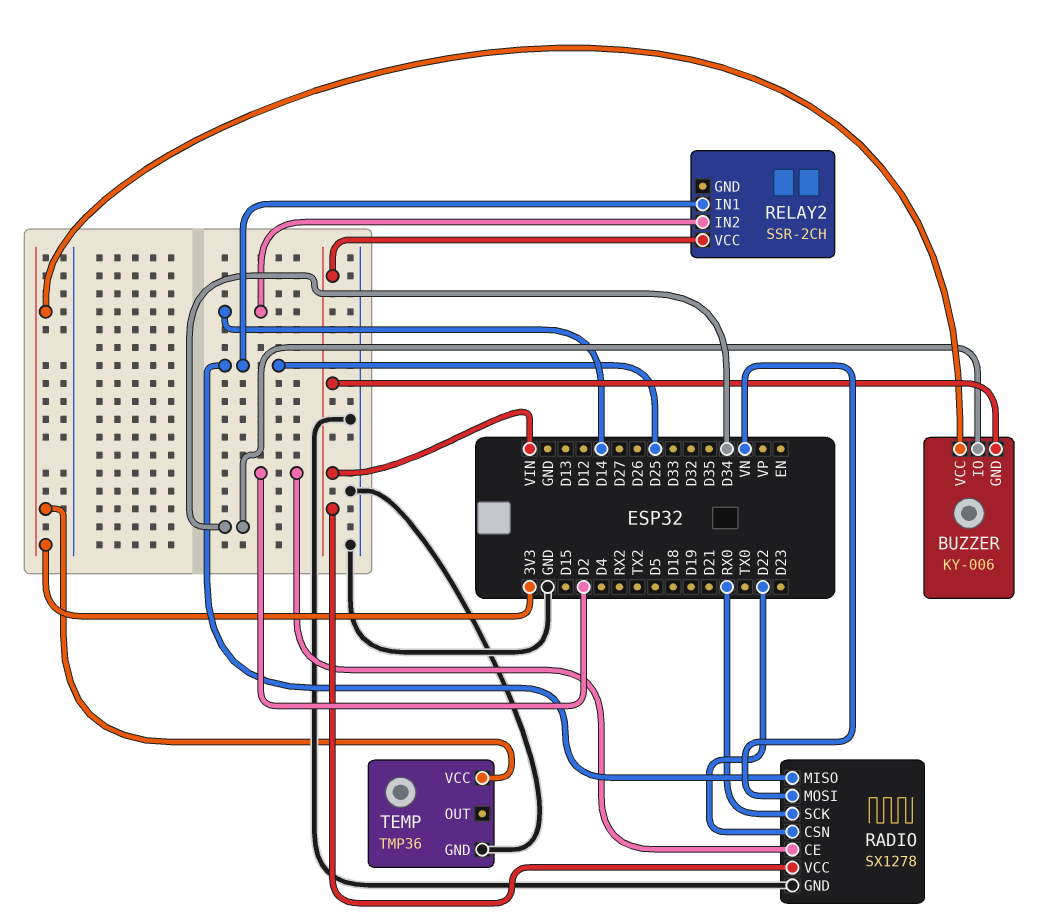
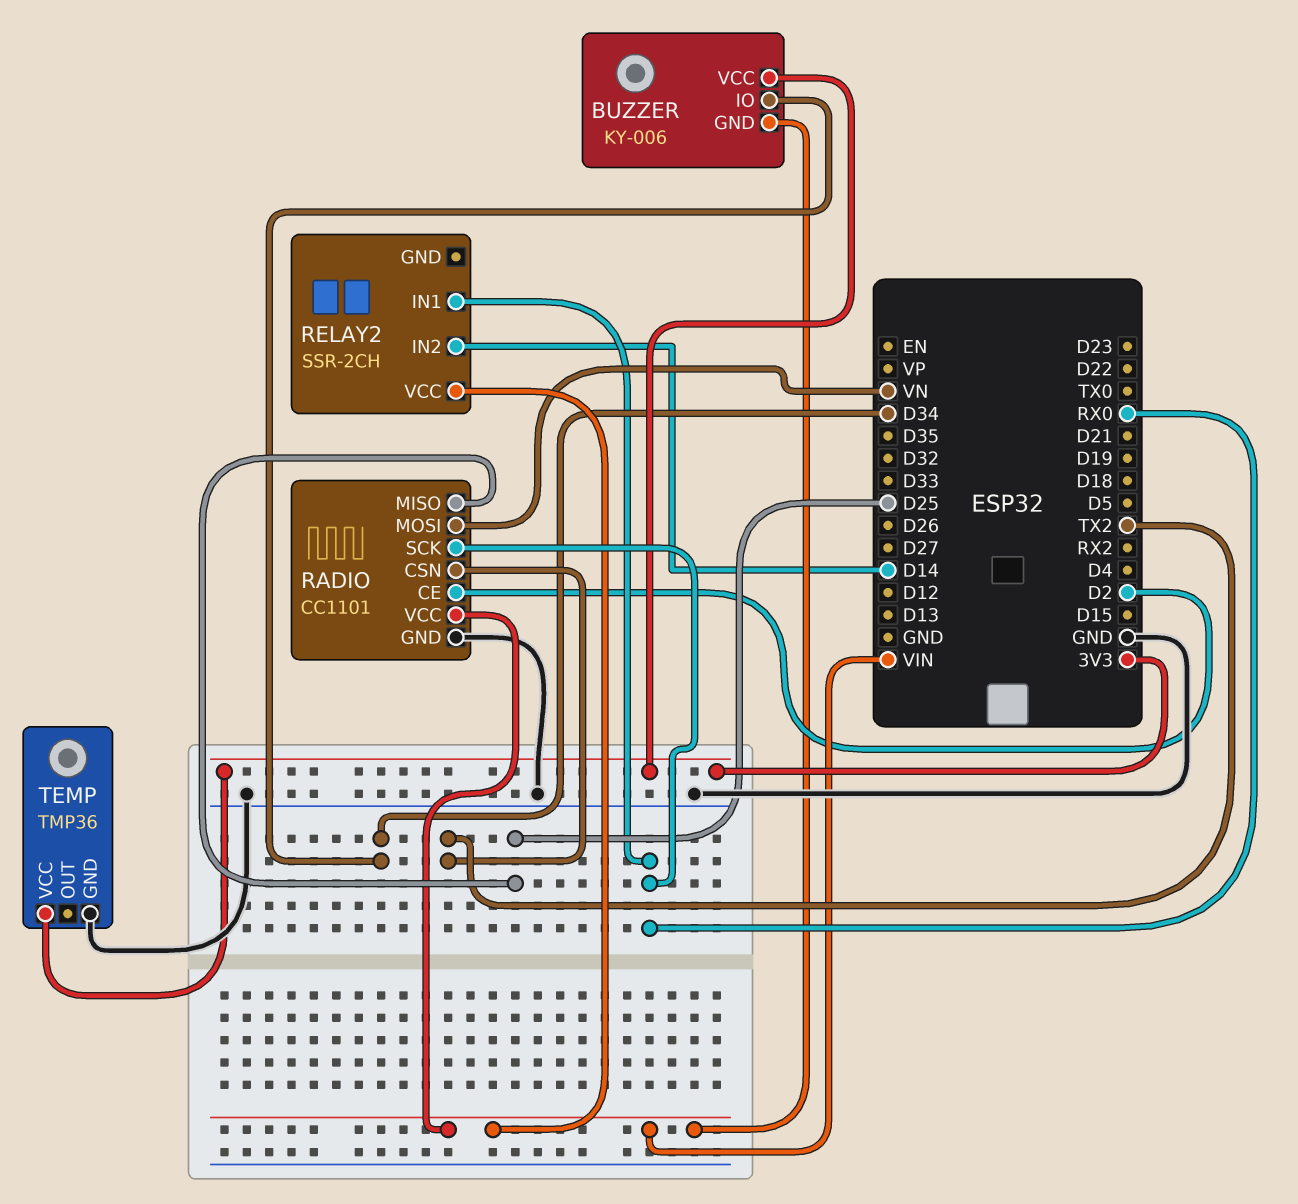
RADIO: SX1278 -> CC1101
RADIO pin CSN: D22 -> TX2
RELAY2 pin IN1: D25 -> RX0

